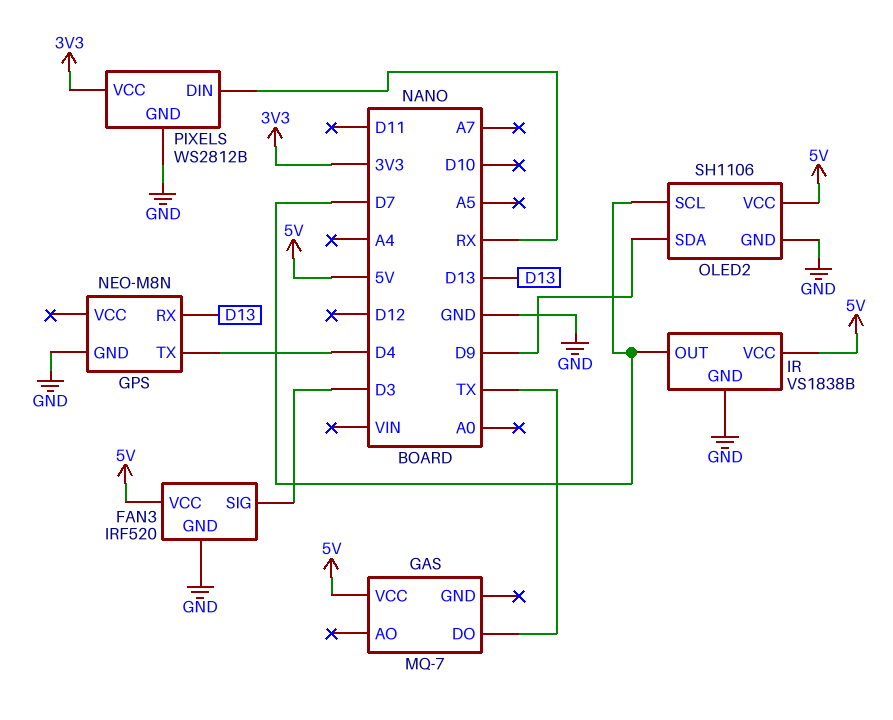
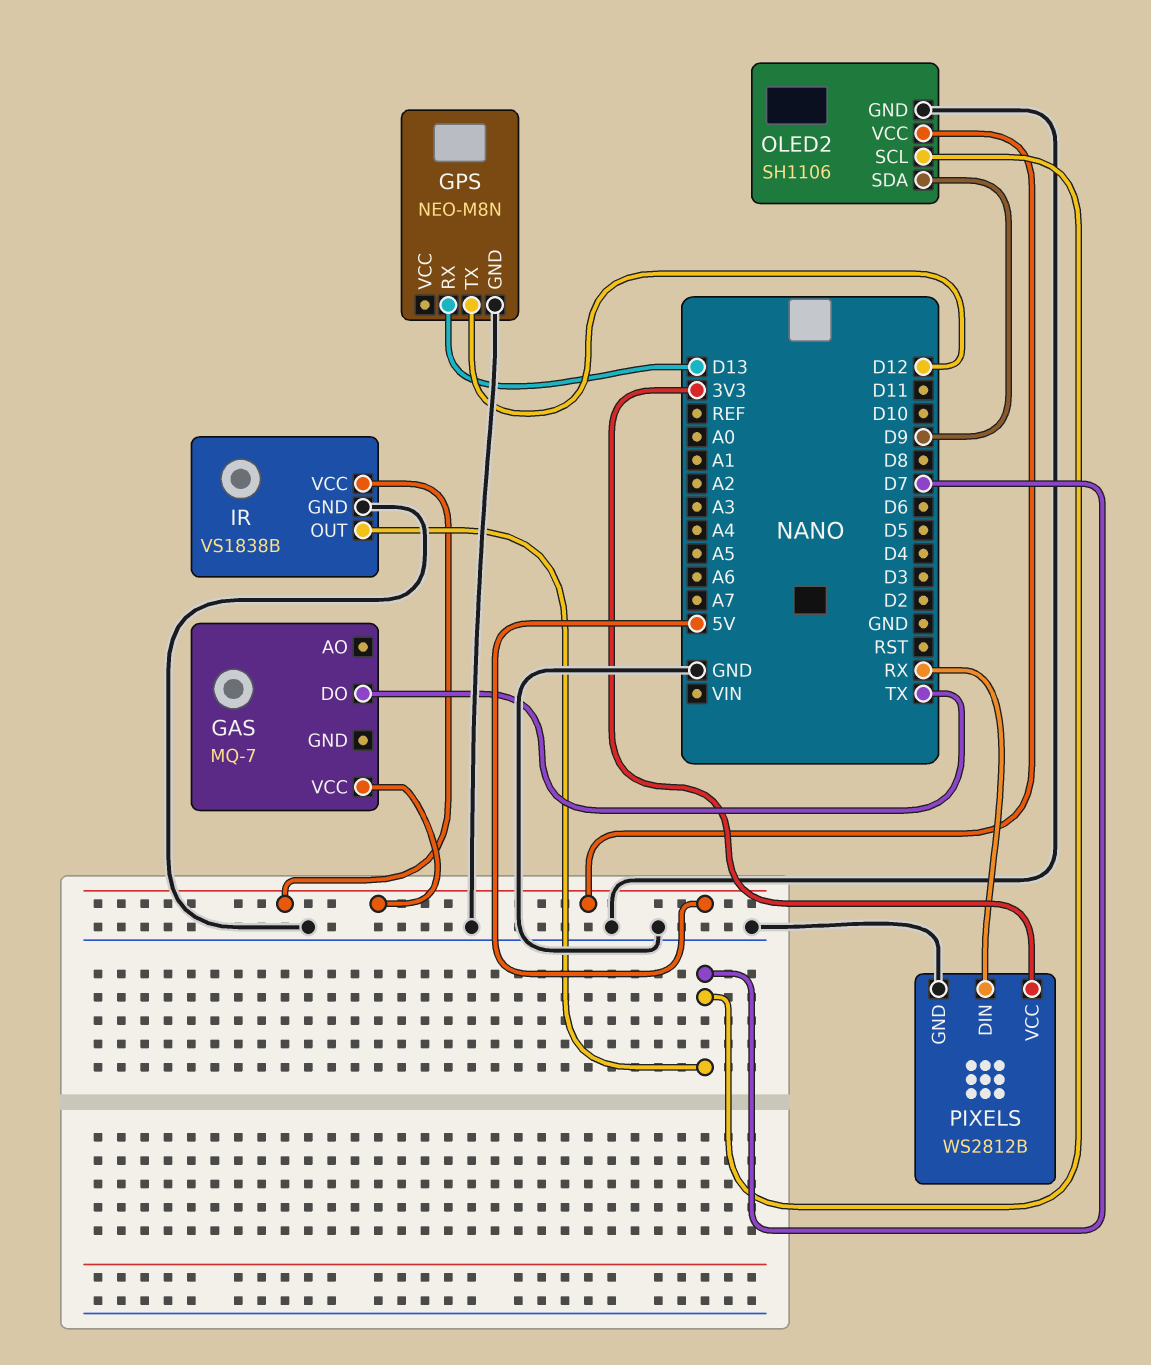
FAN3: IRF520 -> none
FAN3 pin GND: GND -> none
FAN3 pin SIG: D3 -> none
FAN3 pin VCC: 5V -> none
GPS pin TX: D4 -> D12

